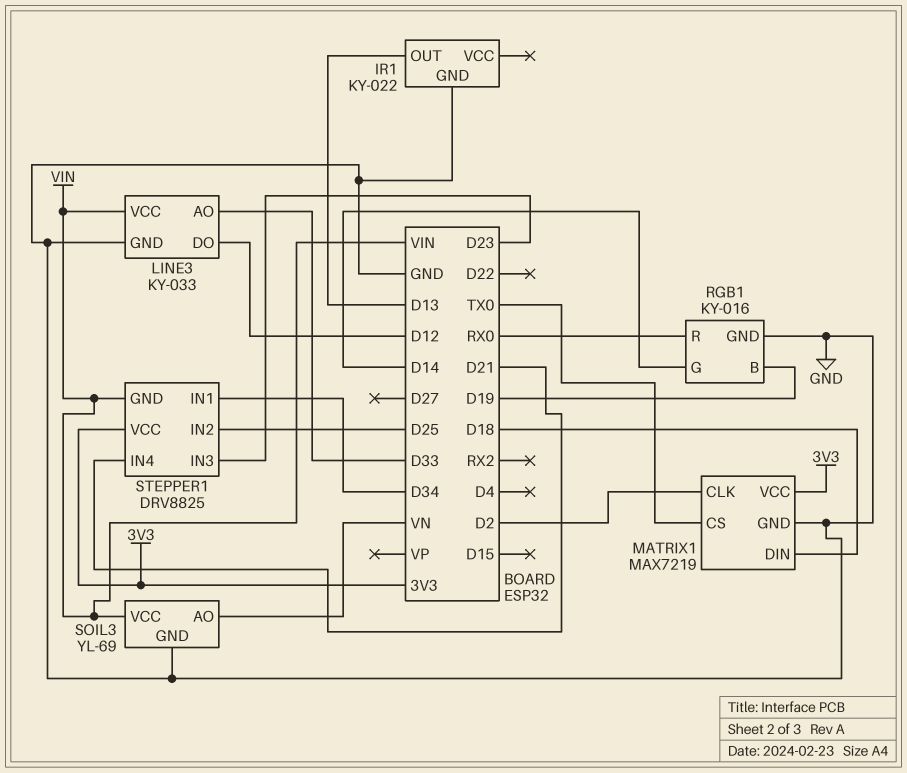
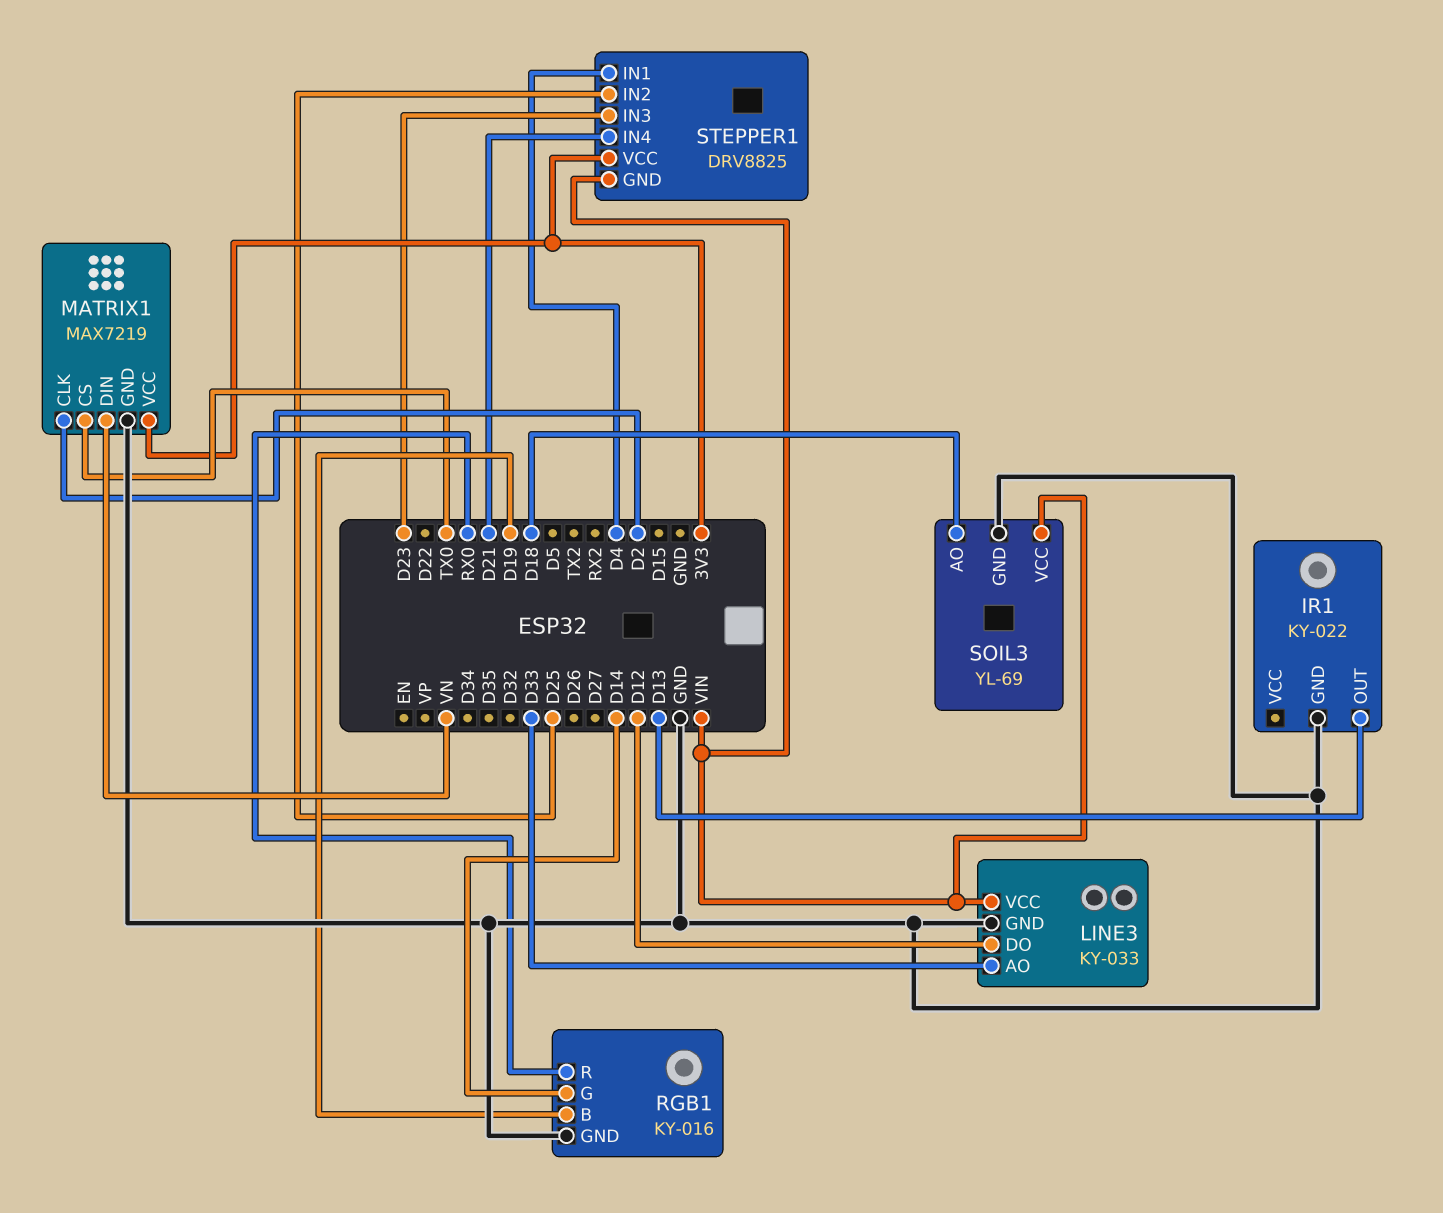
MATRIX1 pin DIN: D18 -> VN
SOIL3 pin AO: VN -> D18
STEPPER1 pin IN1: D34 -> D4

